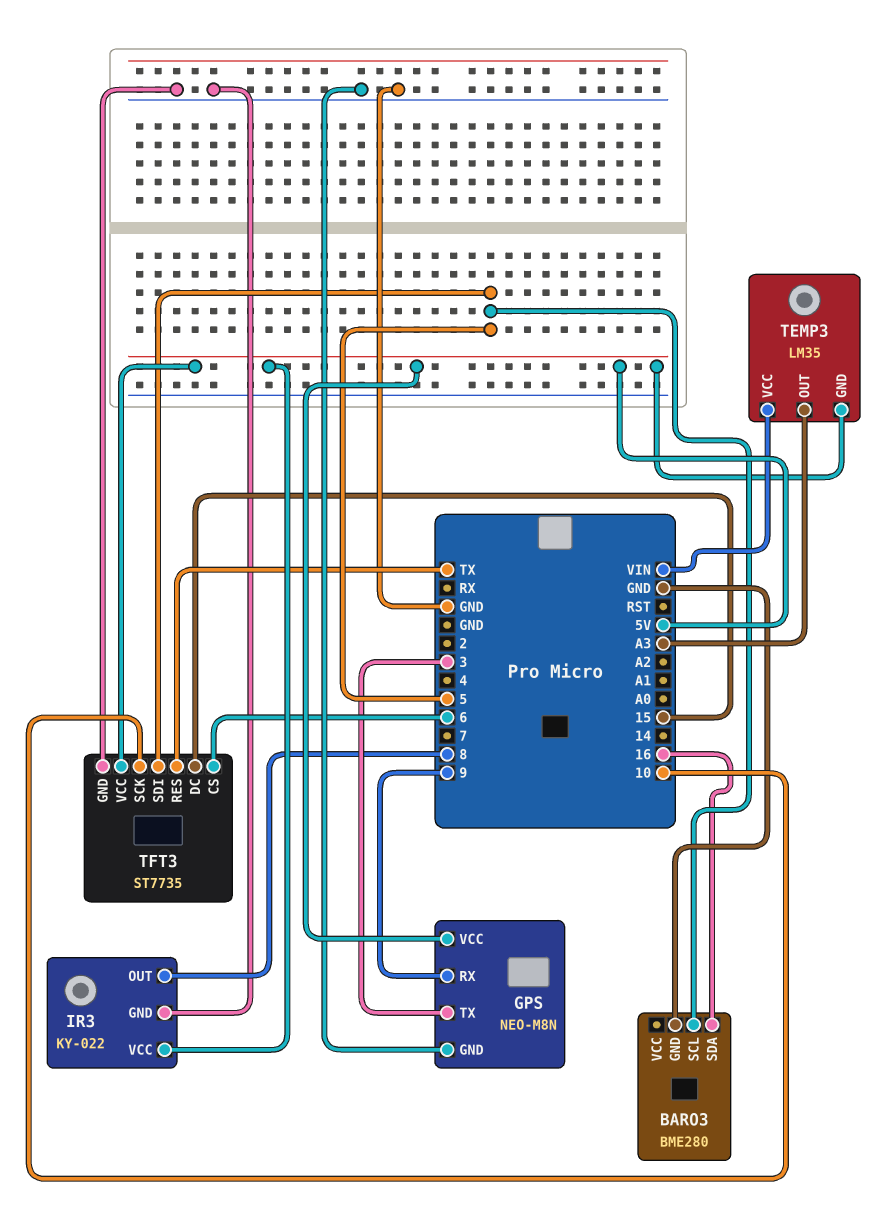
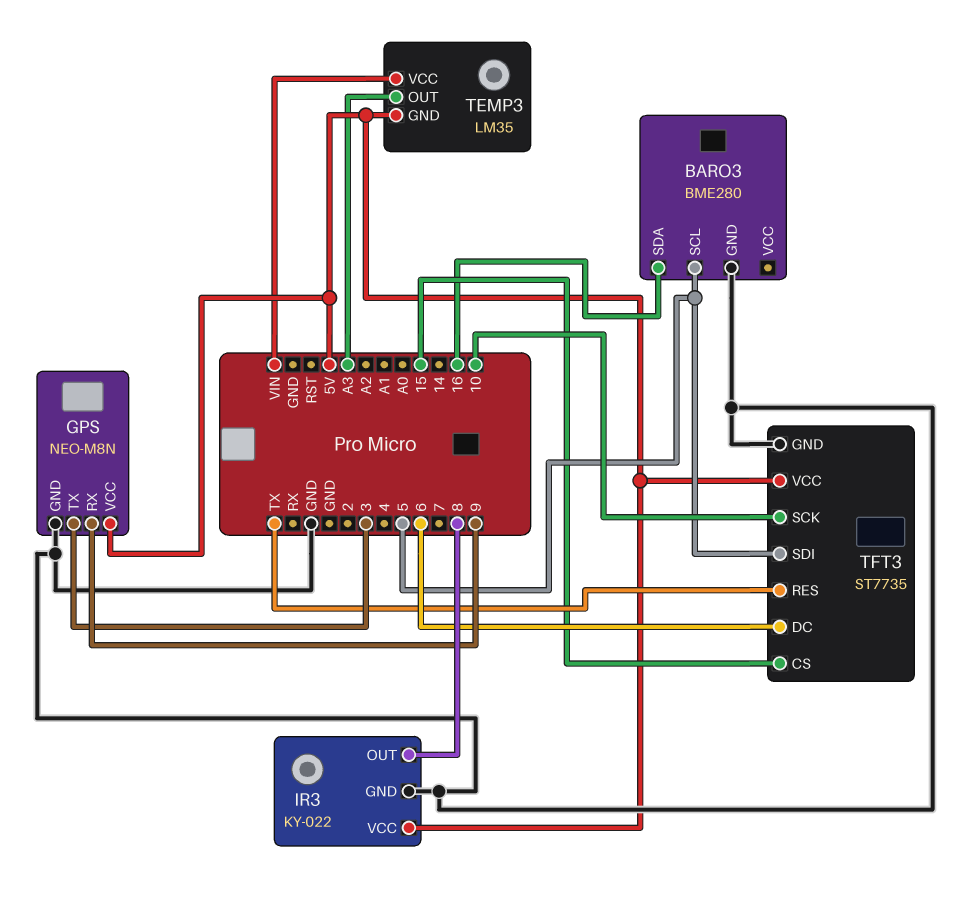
TFT3 pin CS: 6 -> 15
TFT3 pin DC: 15 -> 6

